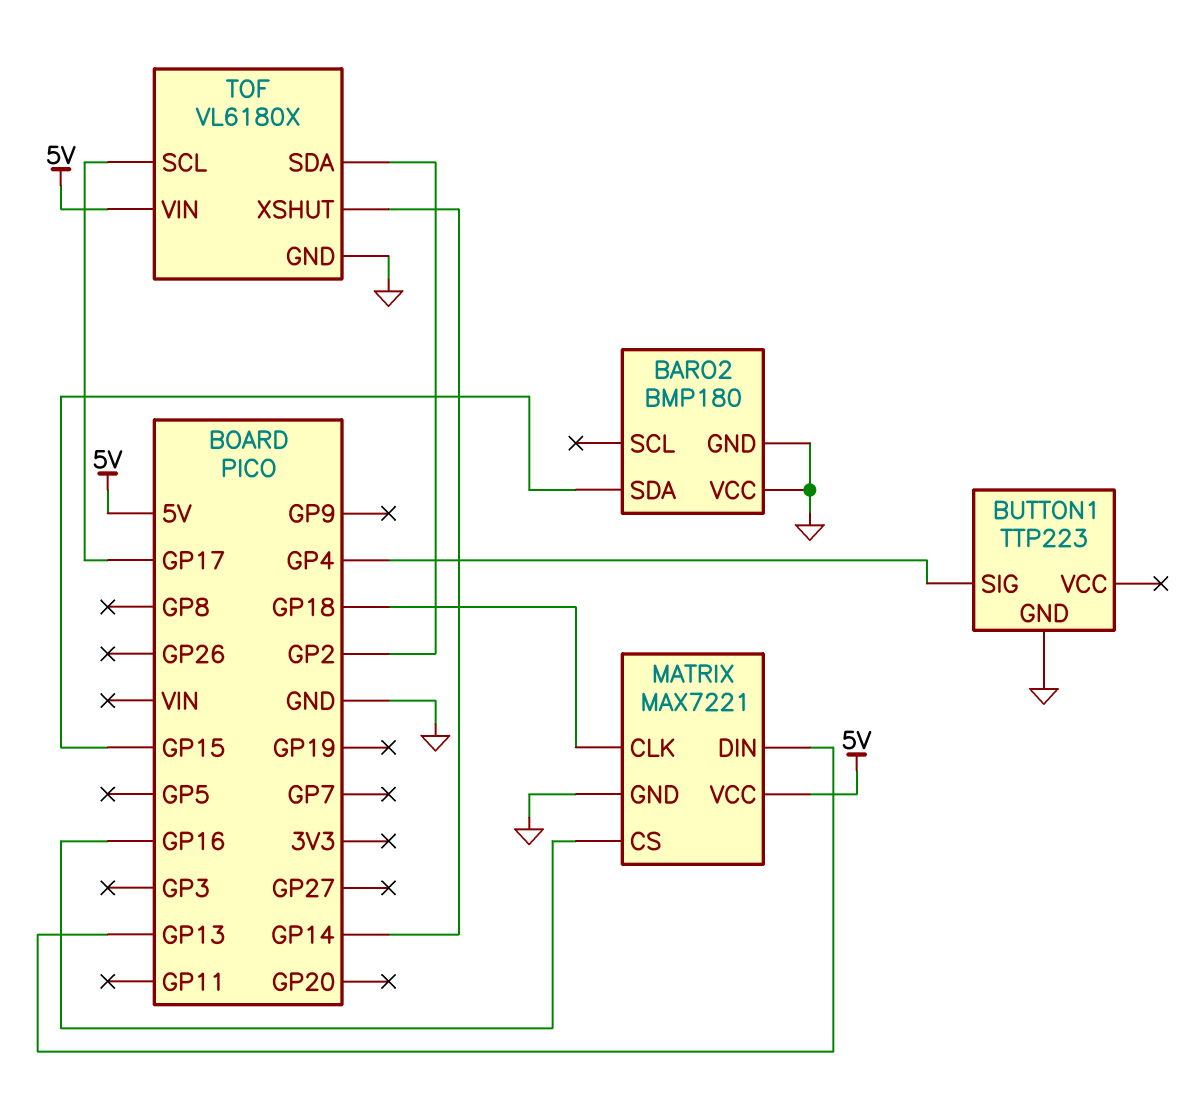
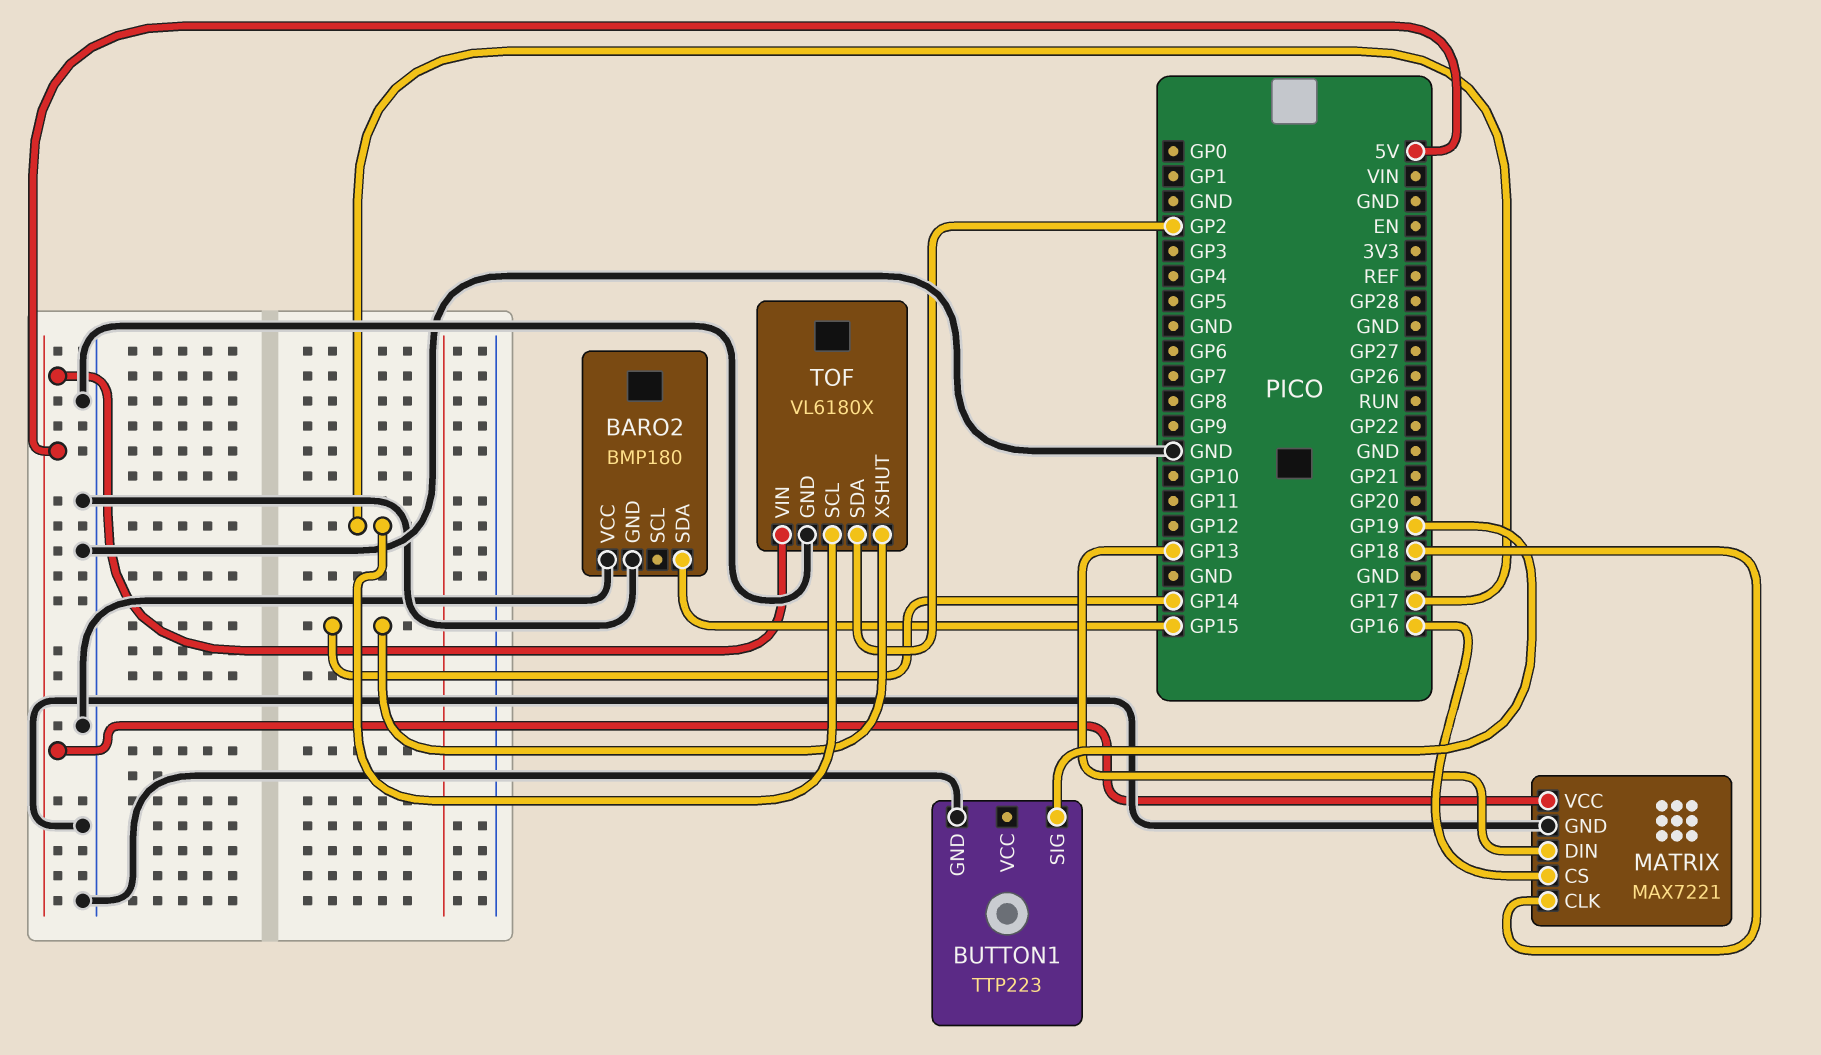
BUTTON1 pin SIG: GP4 -> GP19

